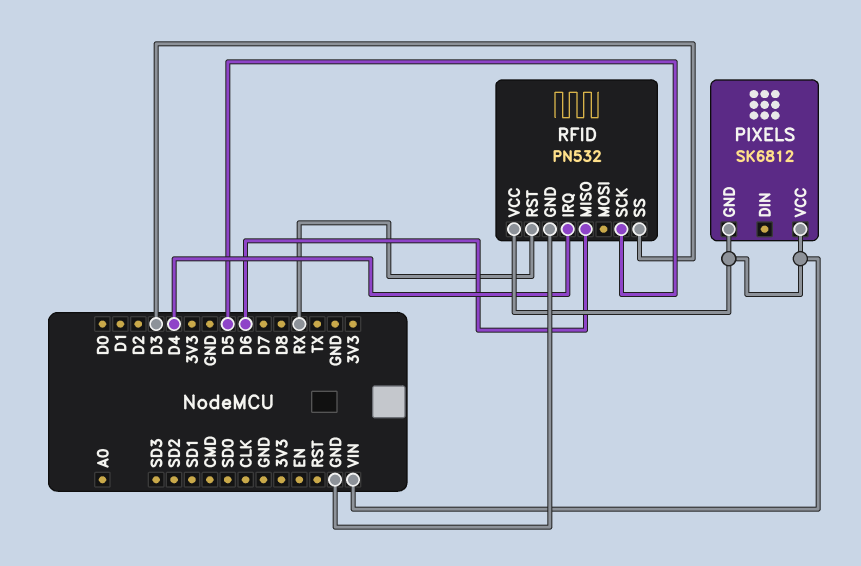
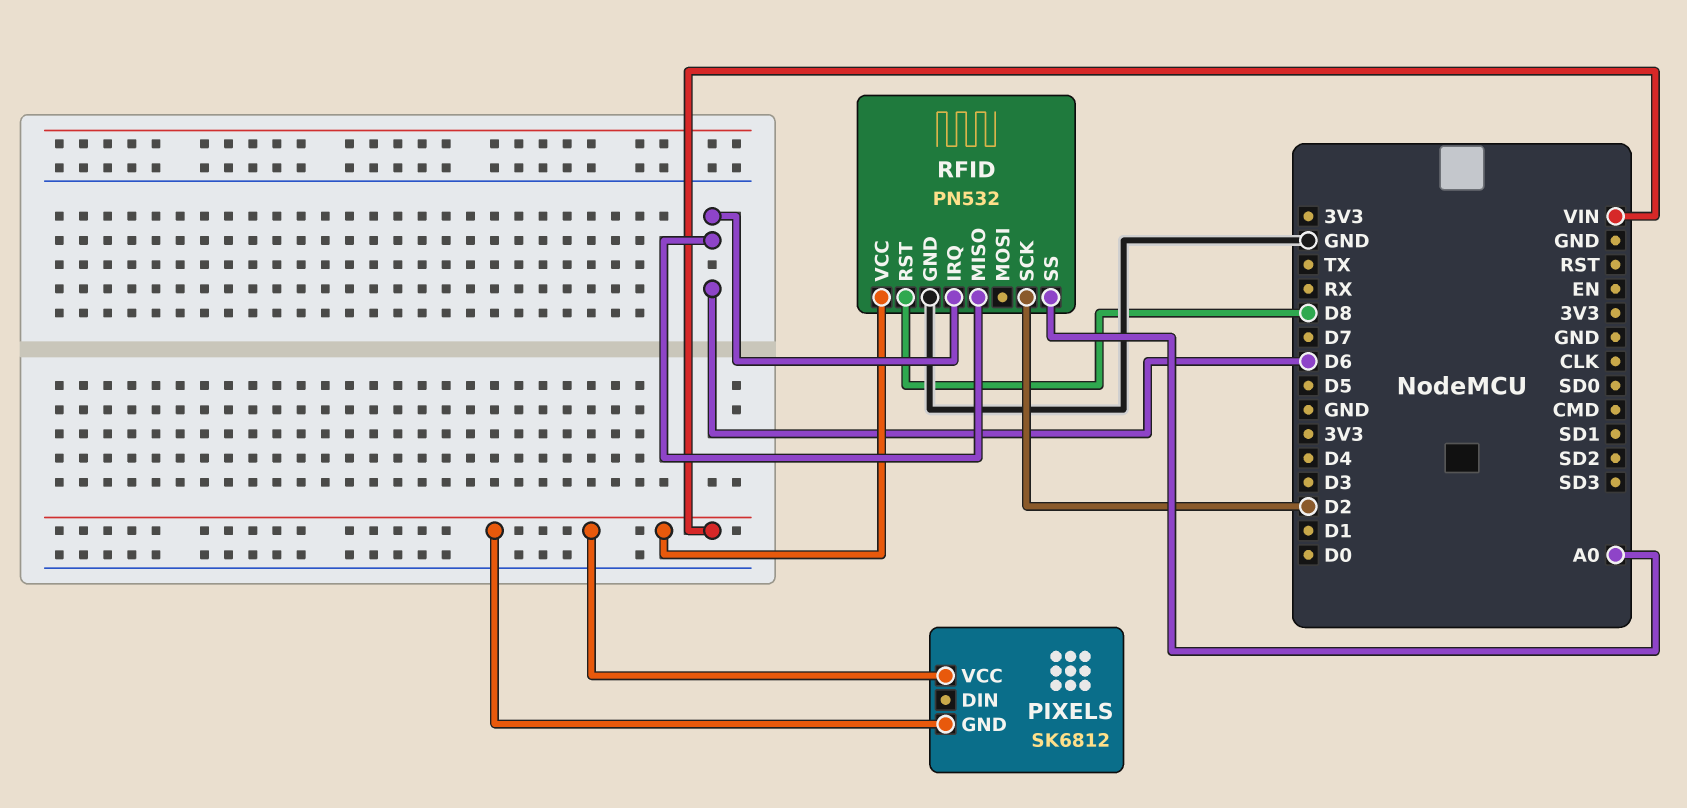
RFID pin IRQ: D4 -> D6
RFID pin RST: RX -> D8
RFID pin SCK: D5 -> D2
RFID pin SS: D3 -> A0

